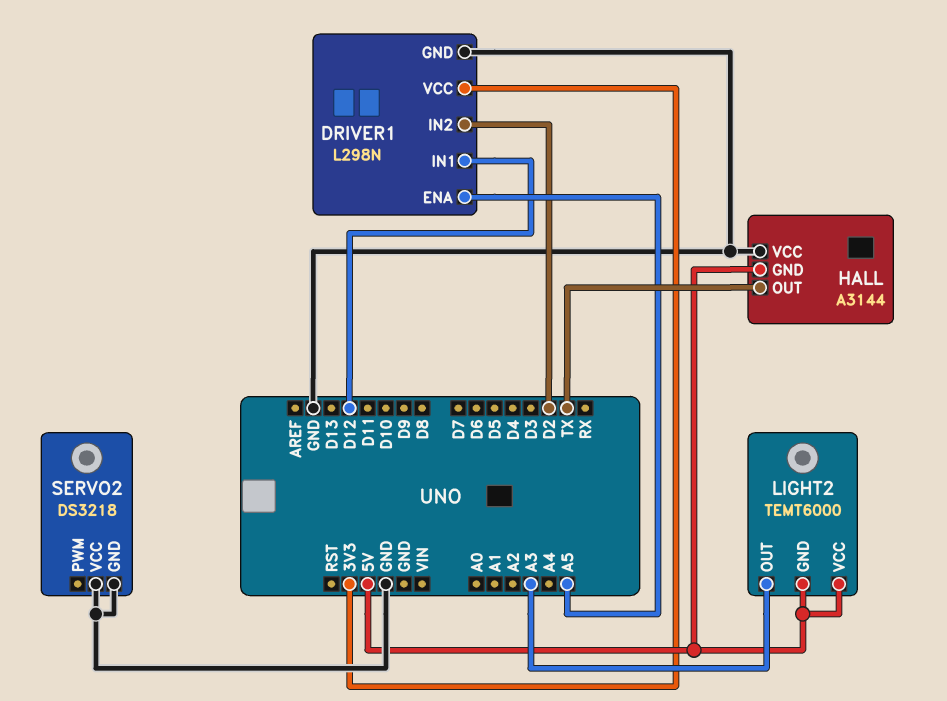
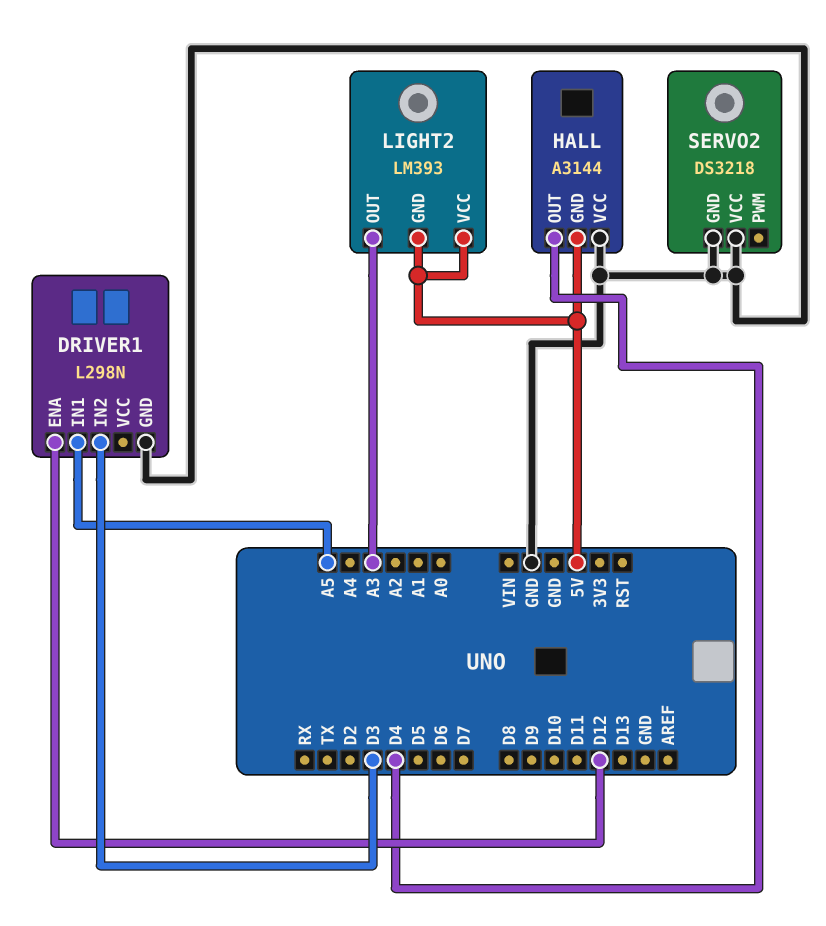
DRIVER1 pin ENA: A5 -> D12
DRIVER1 pin IN1: D12 -> A5
DRIVER1 pin IN2: D2 -> D3
DRIVER1 pin VCC: 3V3 -> none
HALL pin OUT: TX -> D4
LIGHT2: TEMT6000 -> LM393

